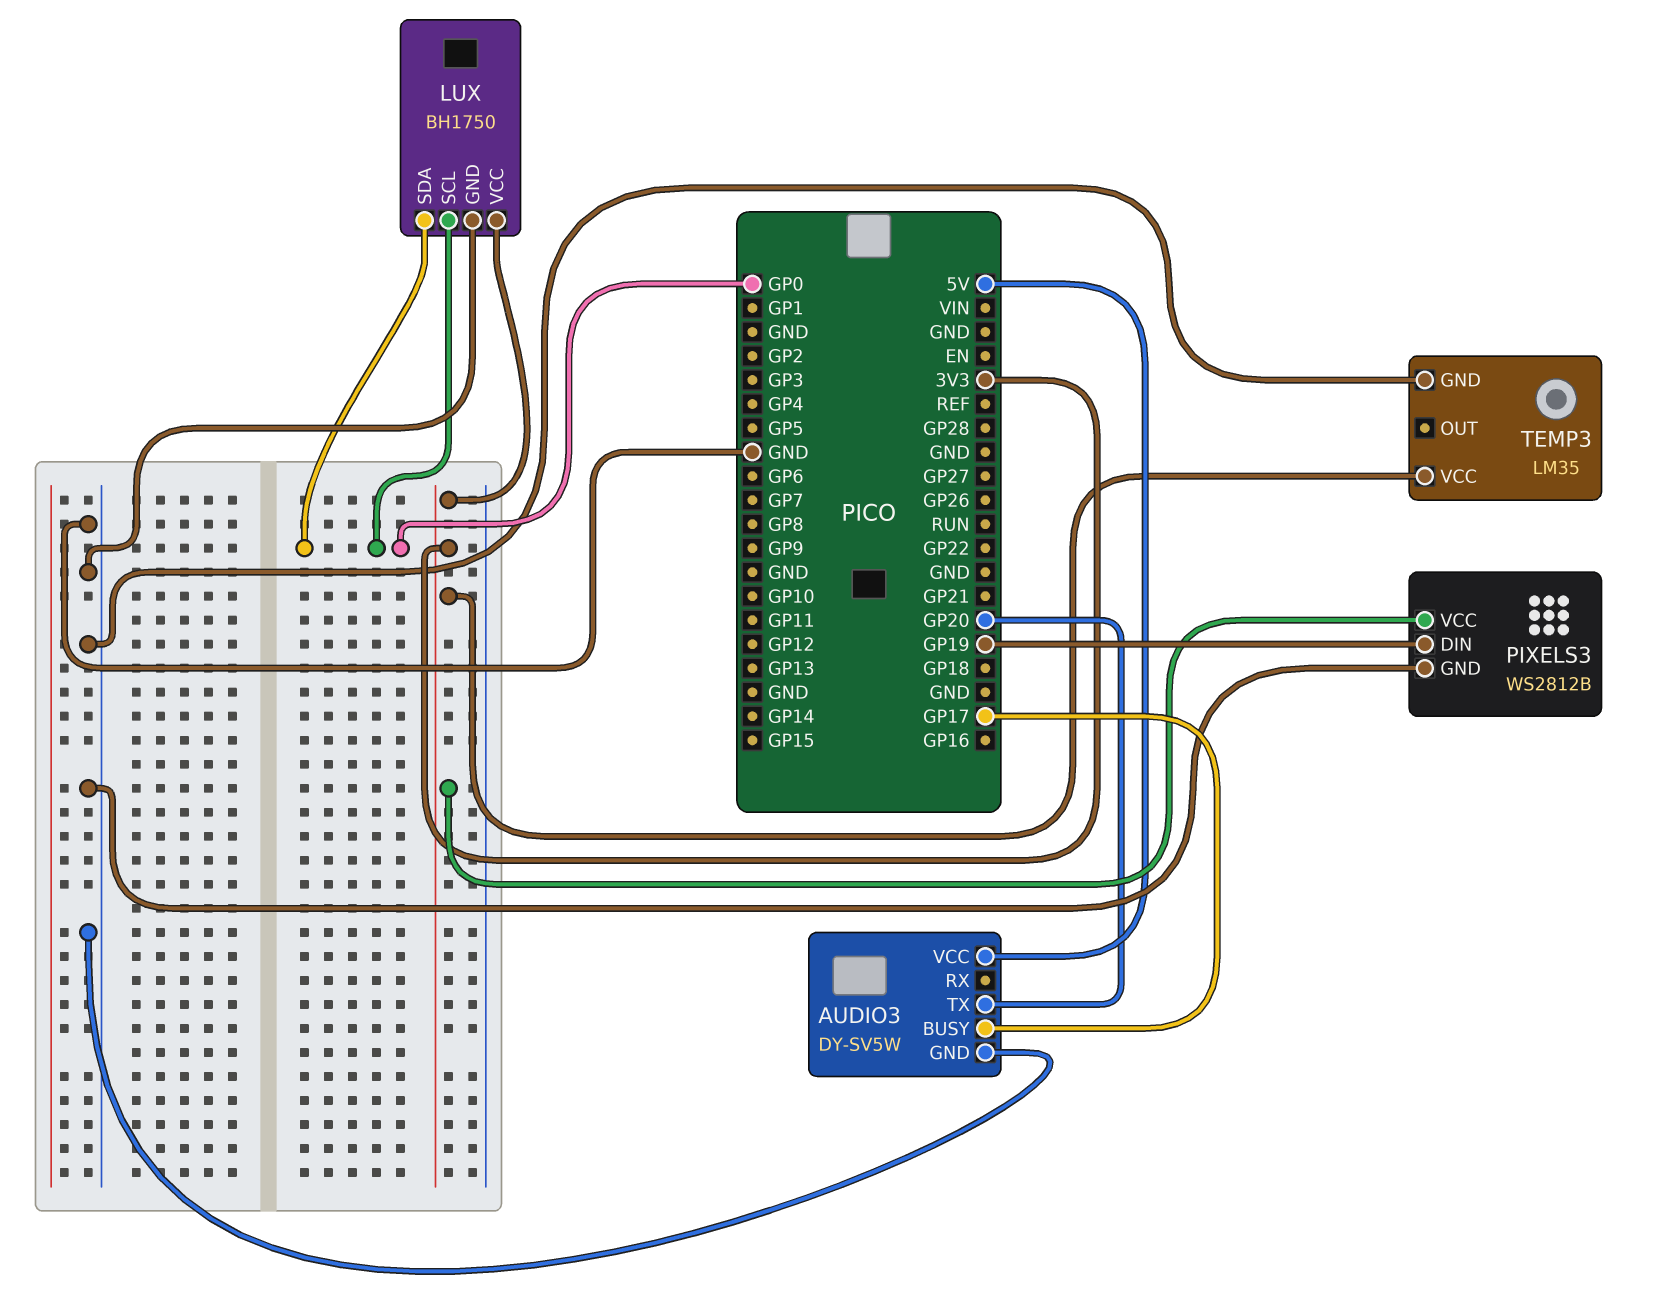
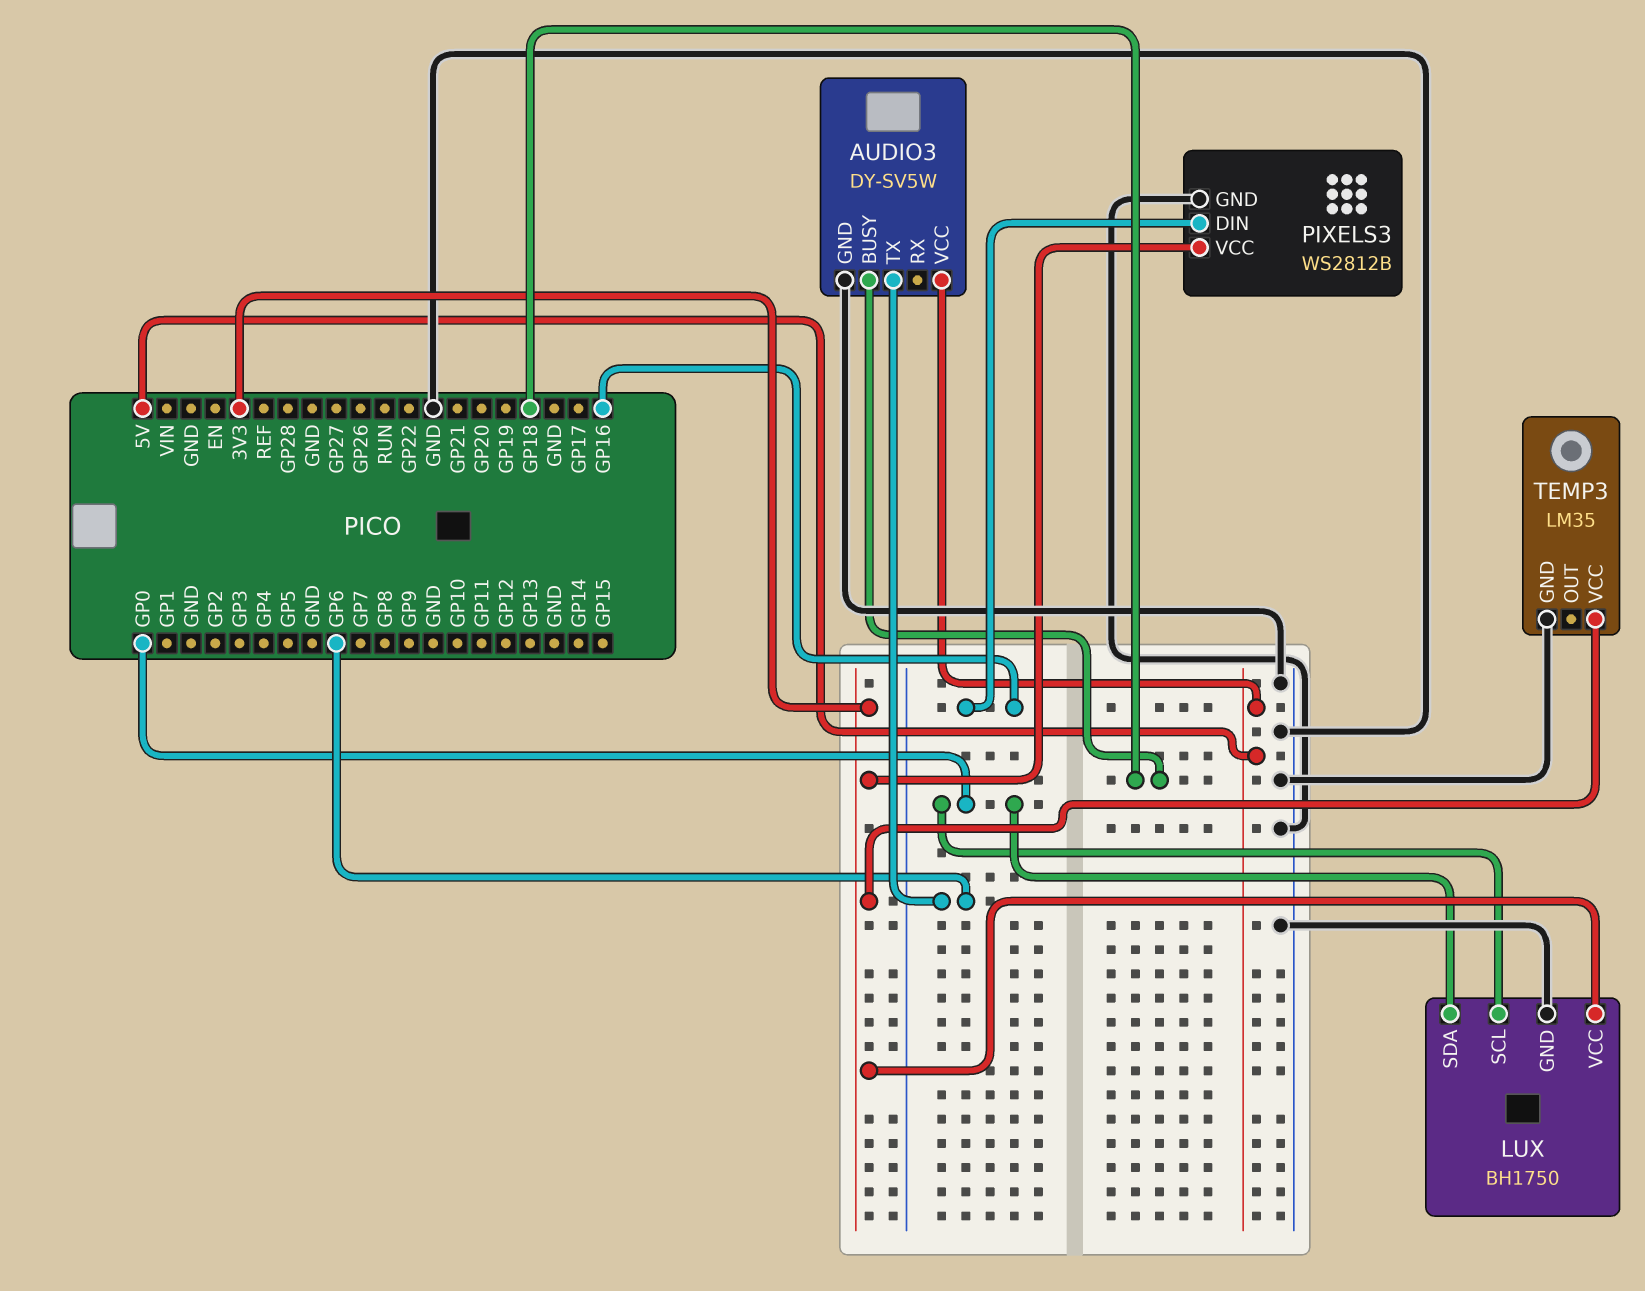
AUDIO3 pin BUSY: GP17 -> GP18
AUDIO3 pin TX: GP20 -> GP6
PIXELS3 pin DIN: GP19 -> GP16

